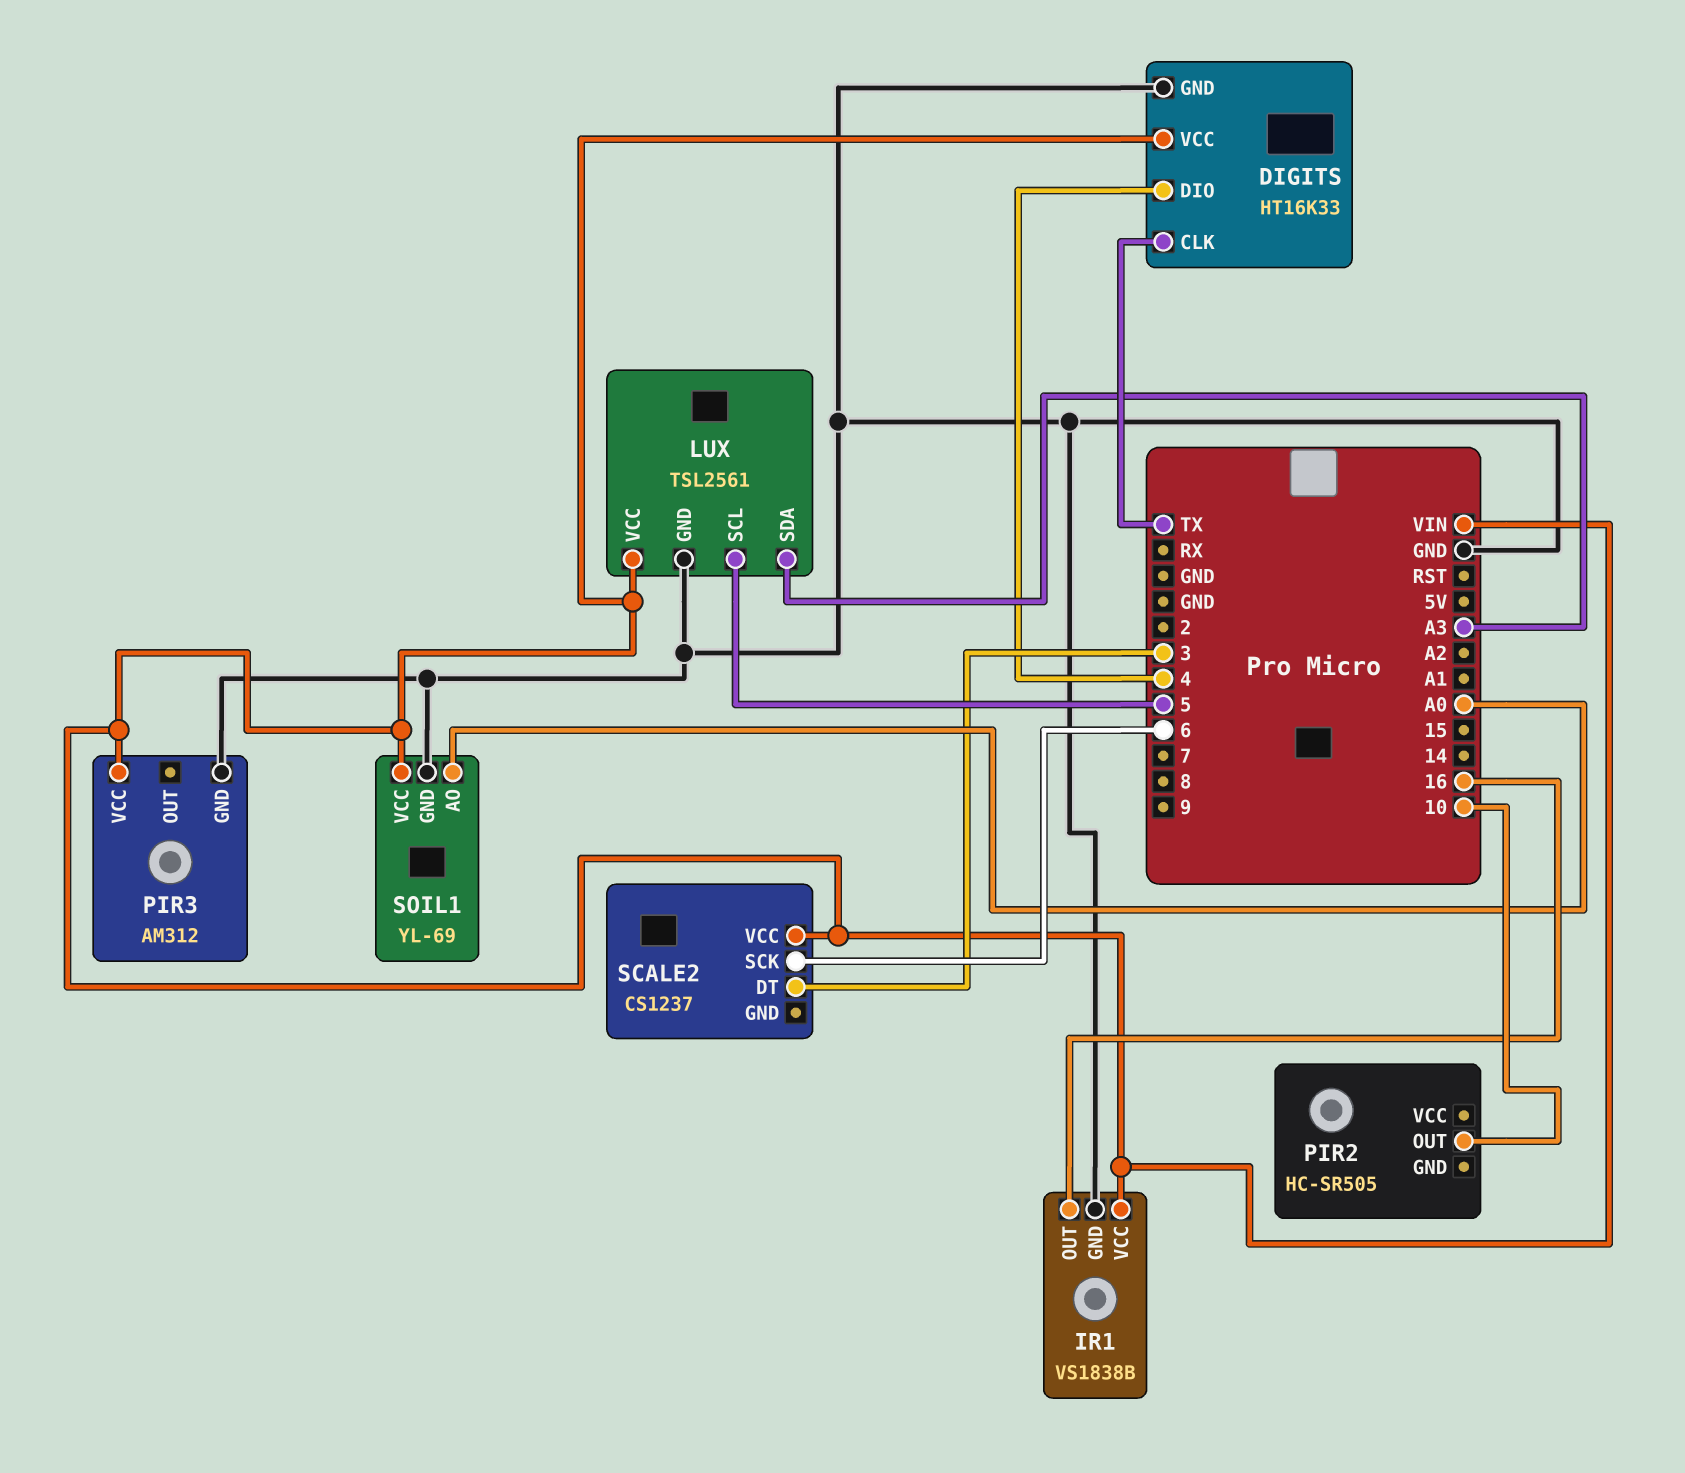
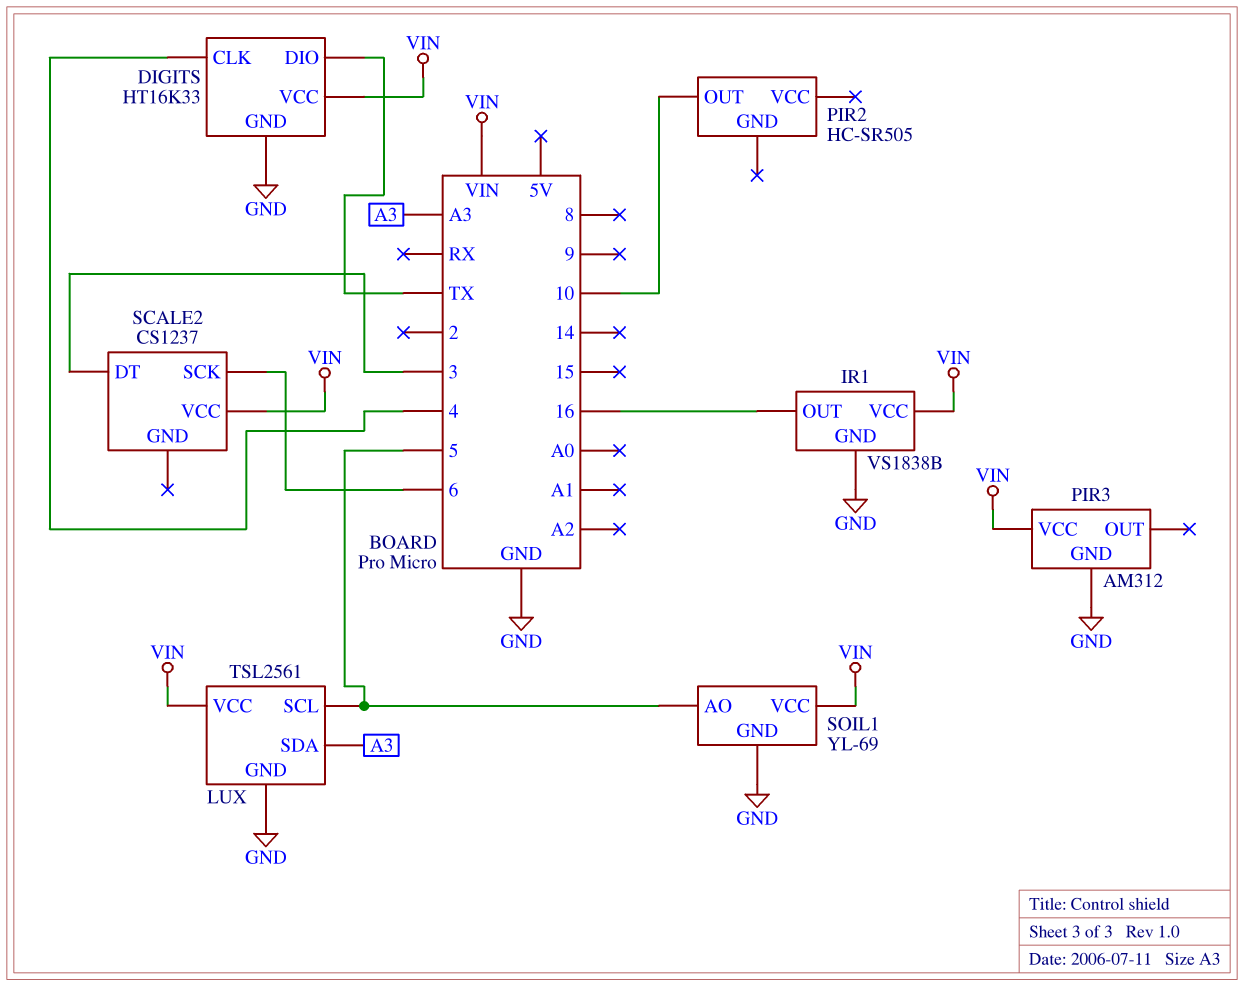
DIGITS pin CLK: TX -> 4
DIGITS pin DIO: 4 -> TX
SOIL1 pin AO: A0 -> 5

